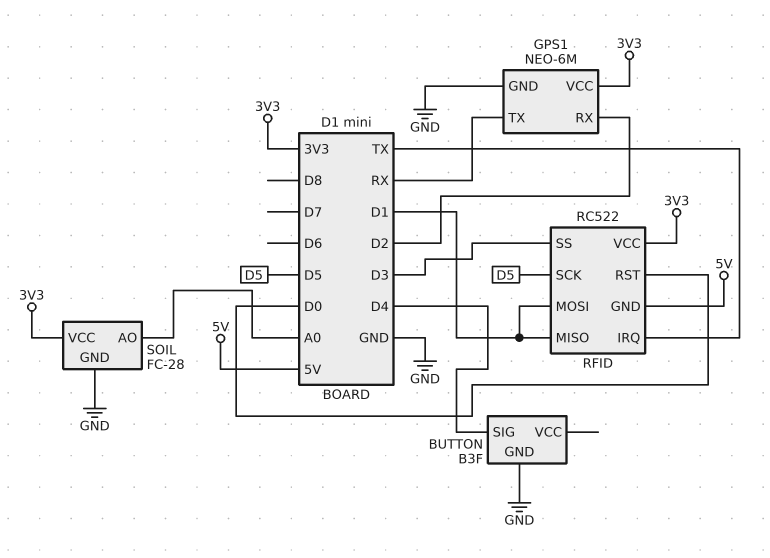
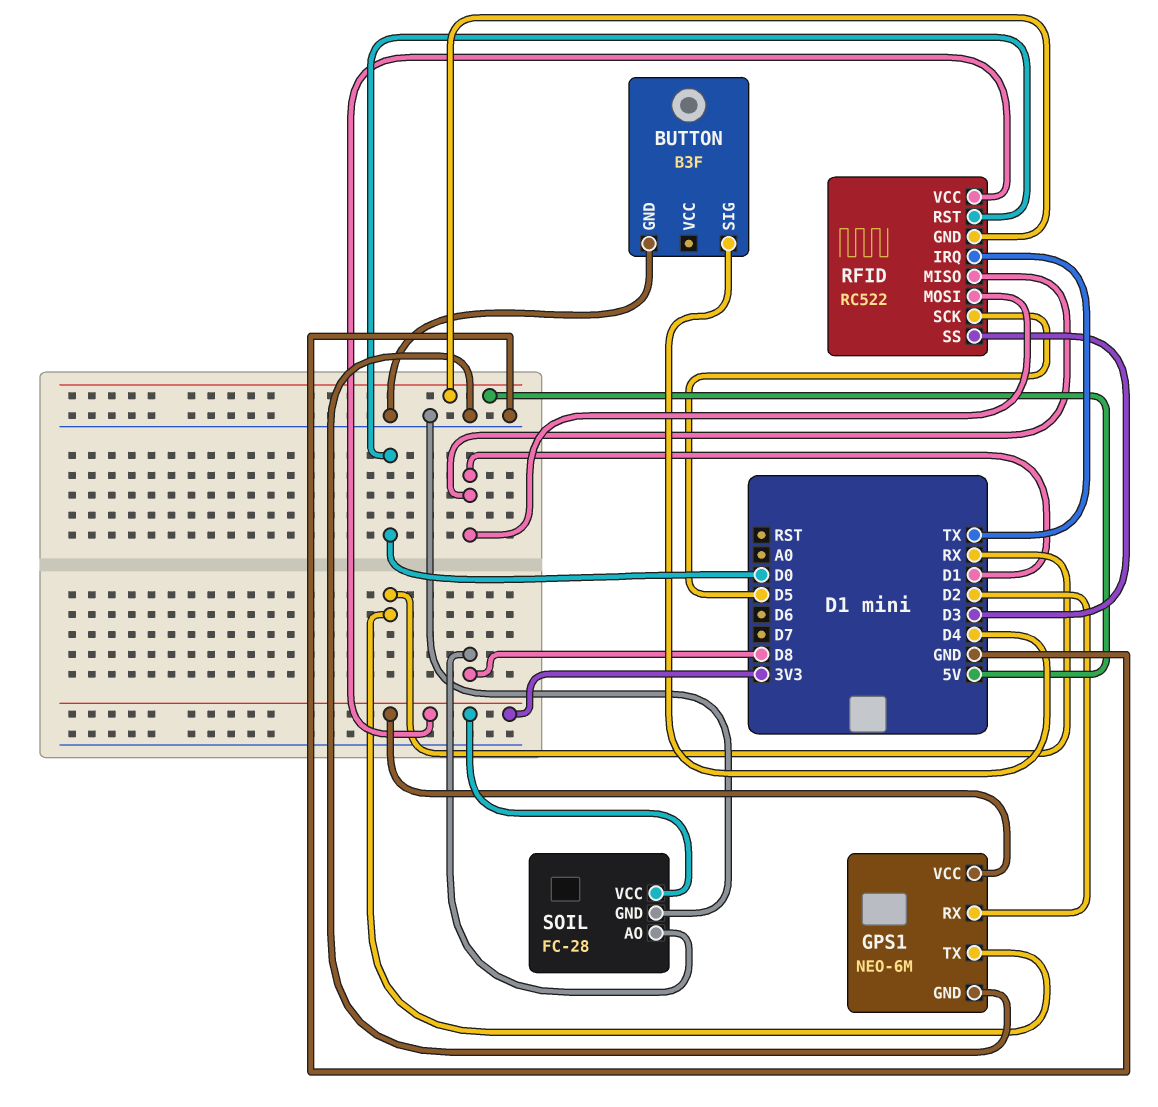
SOIL pin AO: A0 -> D8

